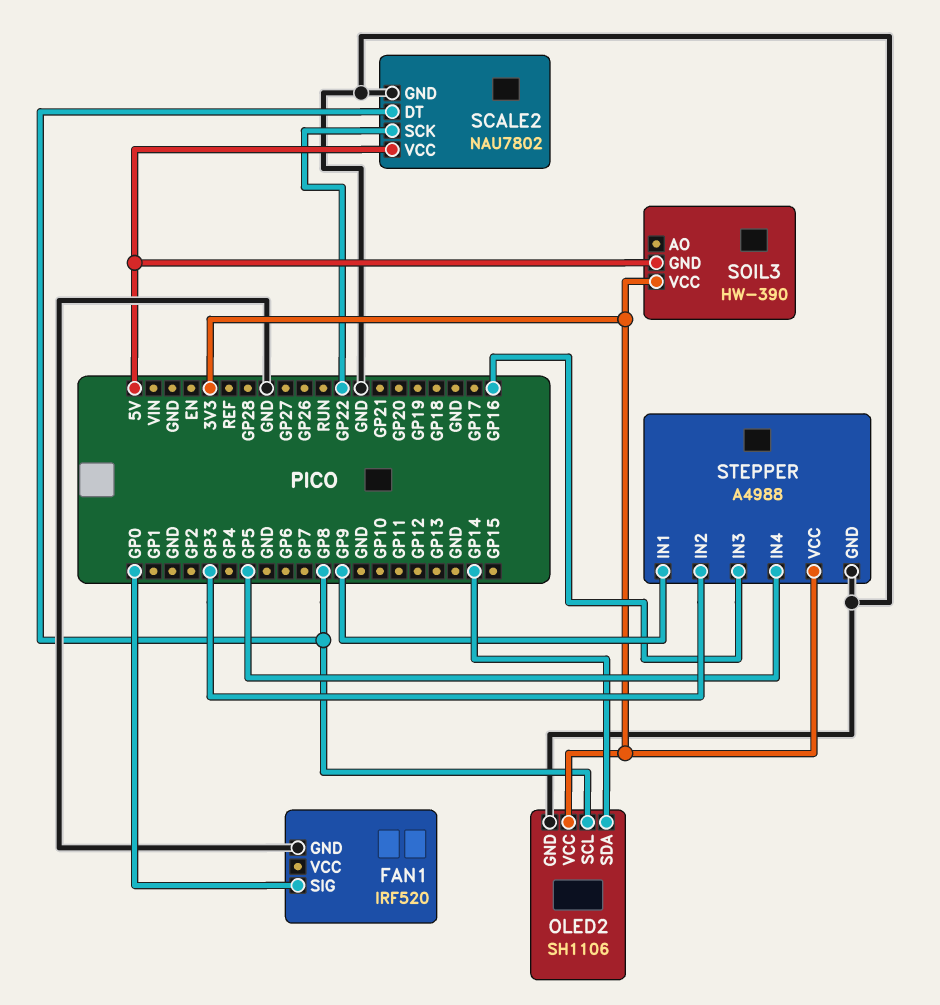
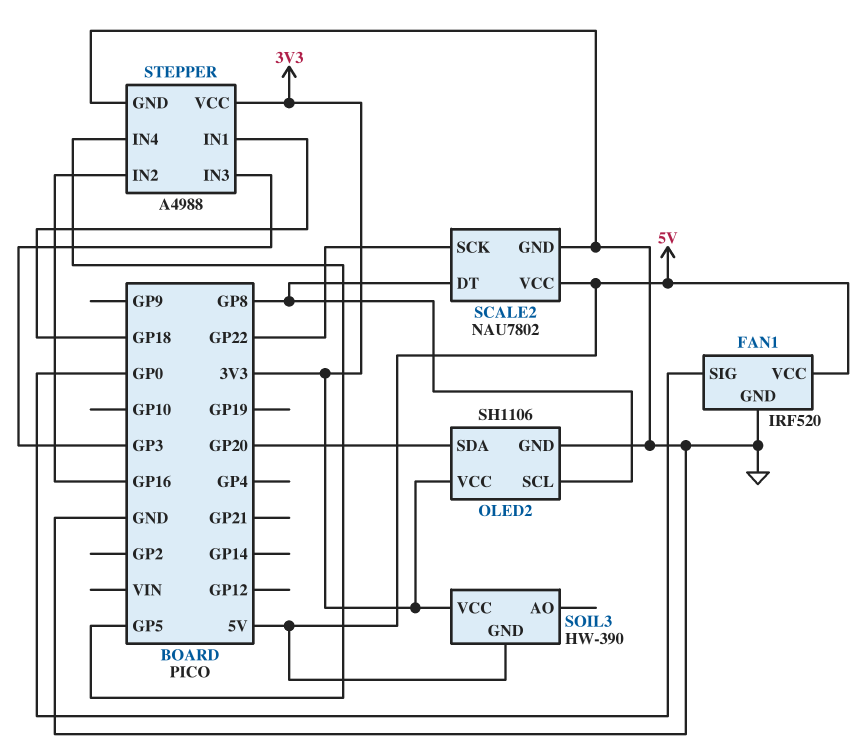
FAN1 pin VCC: none -> 5V
OLED2 pin SDA: GP14 -> GP20
STEPPER pin IN1: GP9 -> GP18
STEPPER pin IN2: GP3 -> GP16
STEPPER pin IN3: GP16 -> GP3

